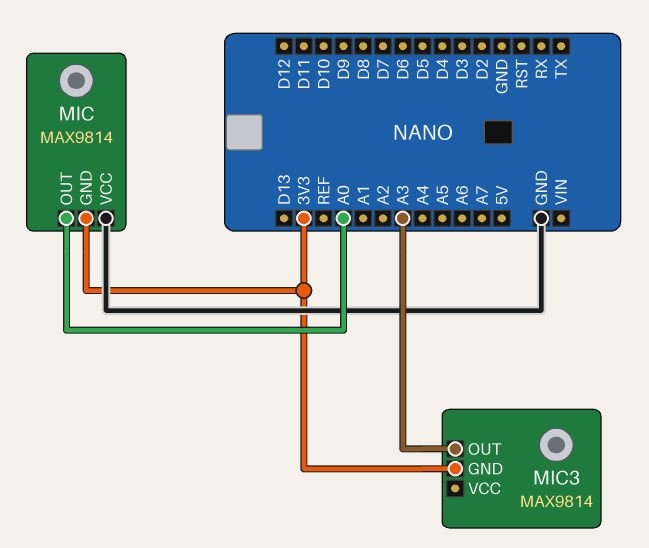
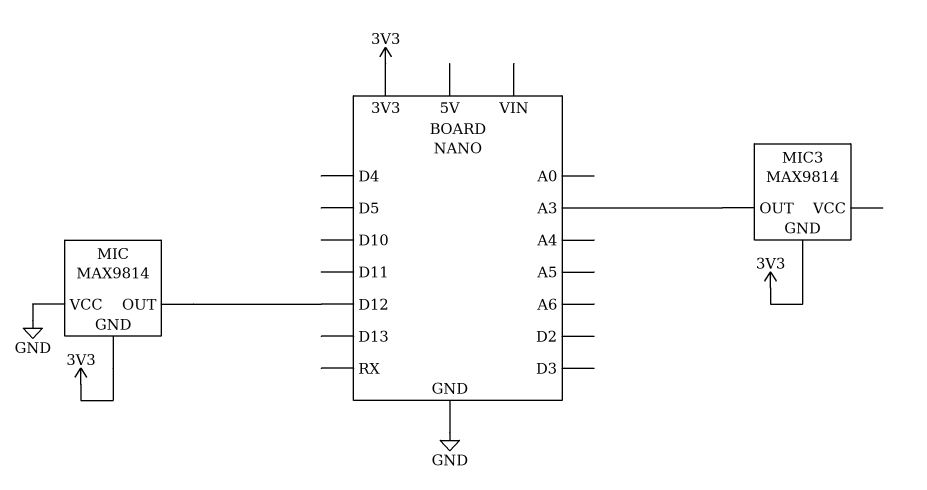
MIC pin OUT: A0 -> D12

